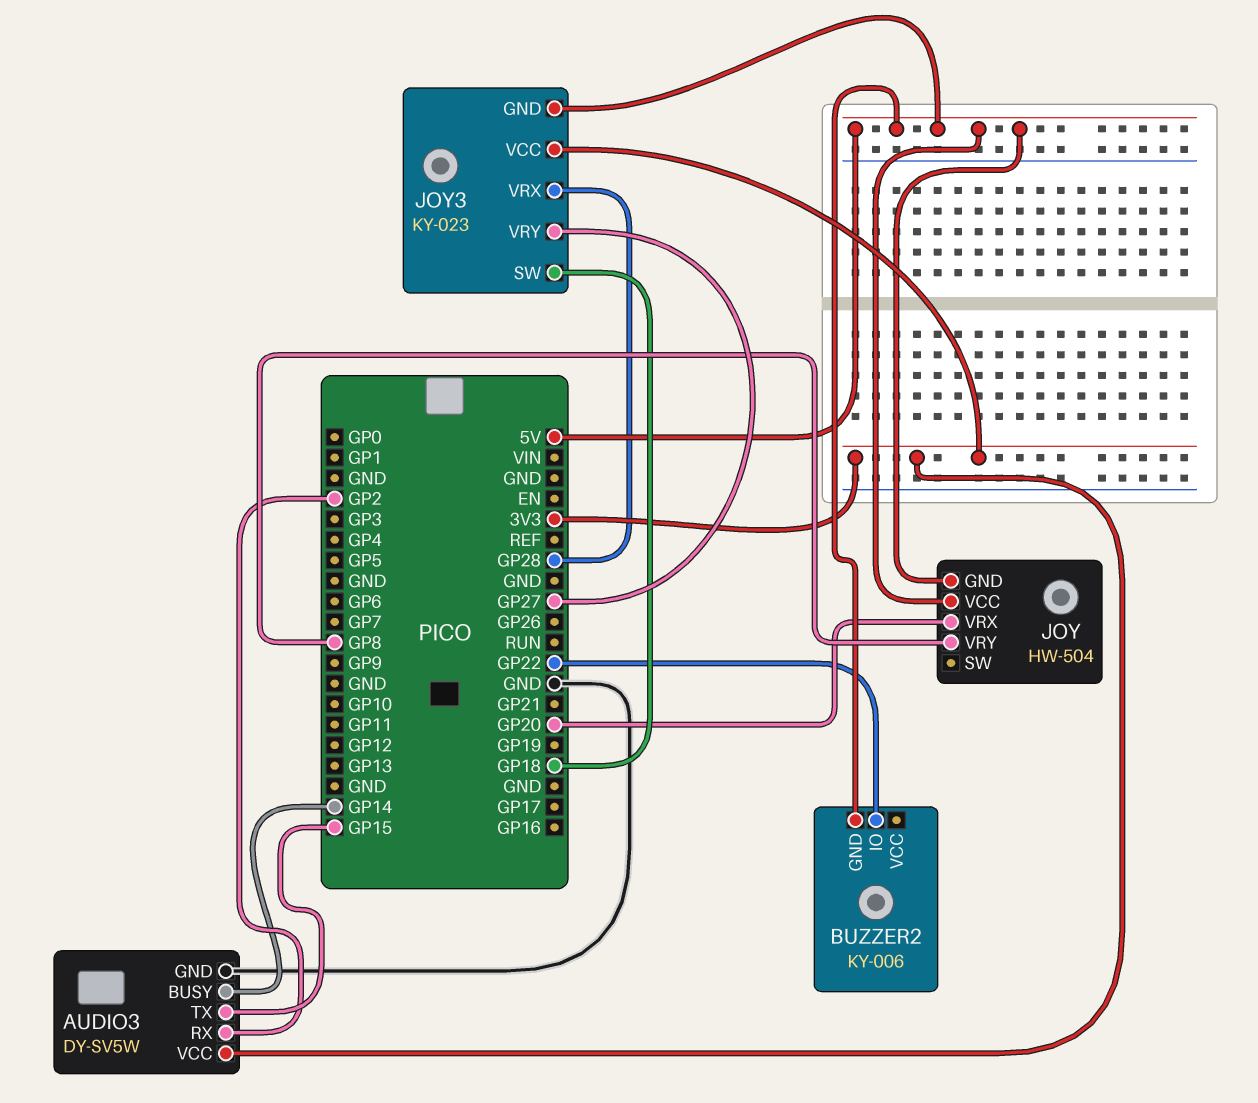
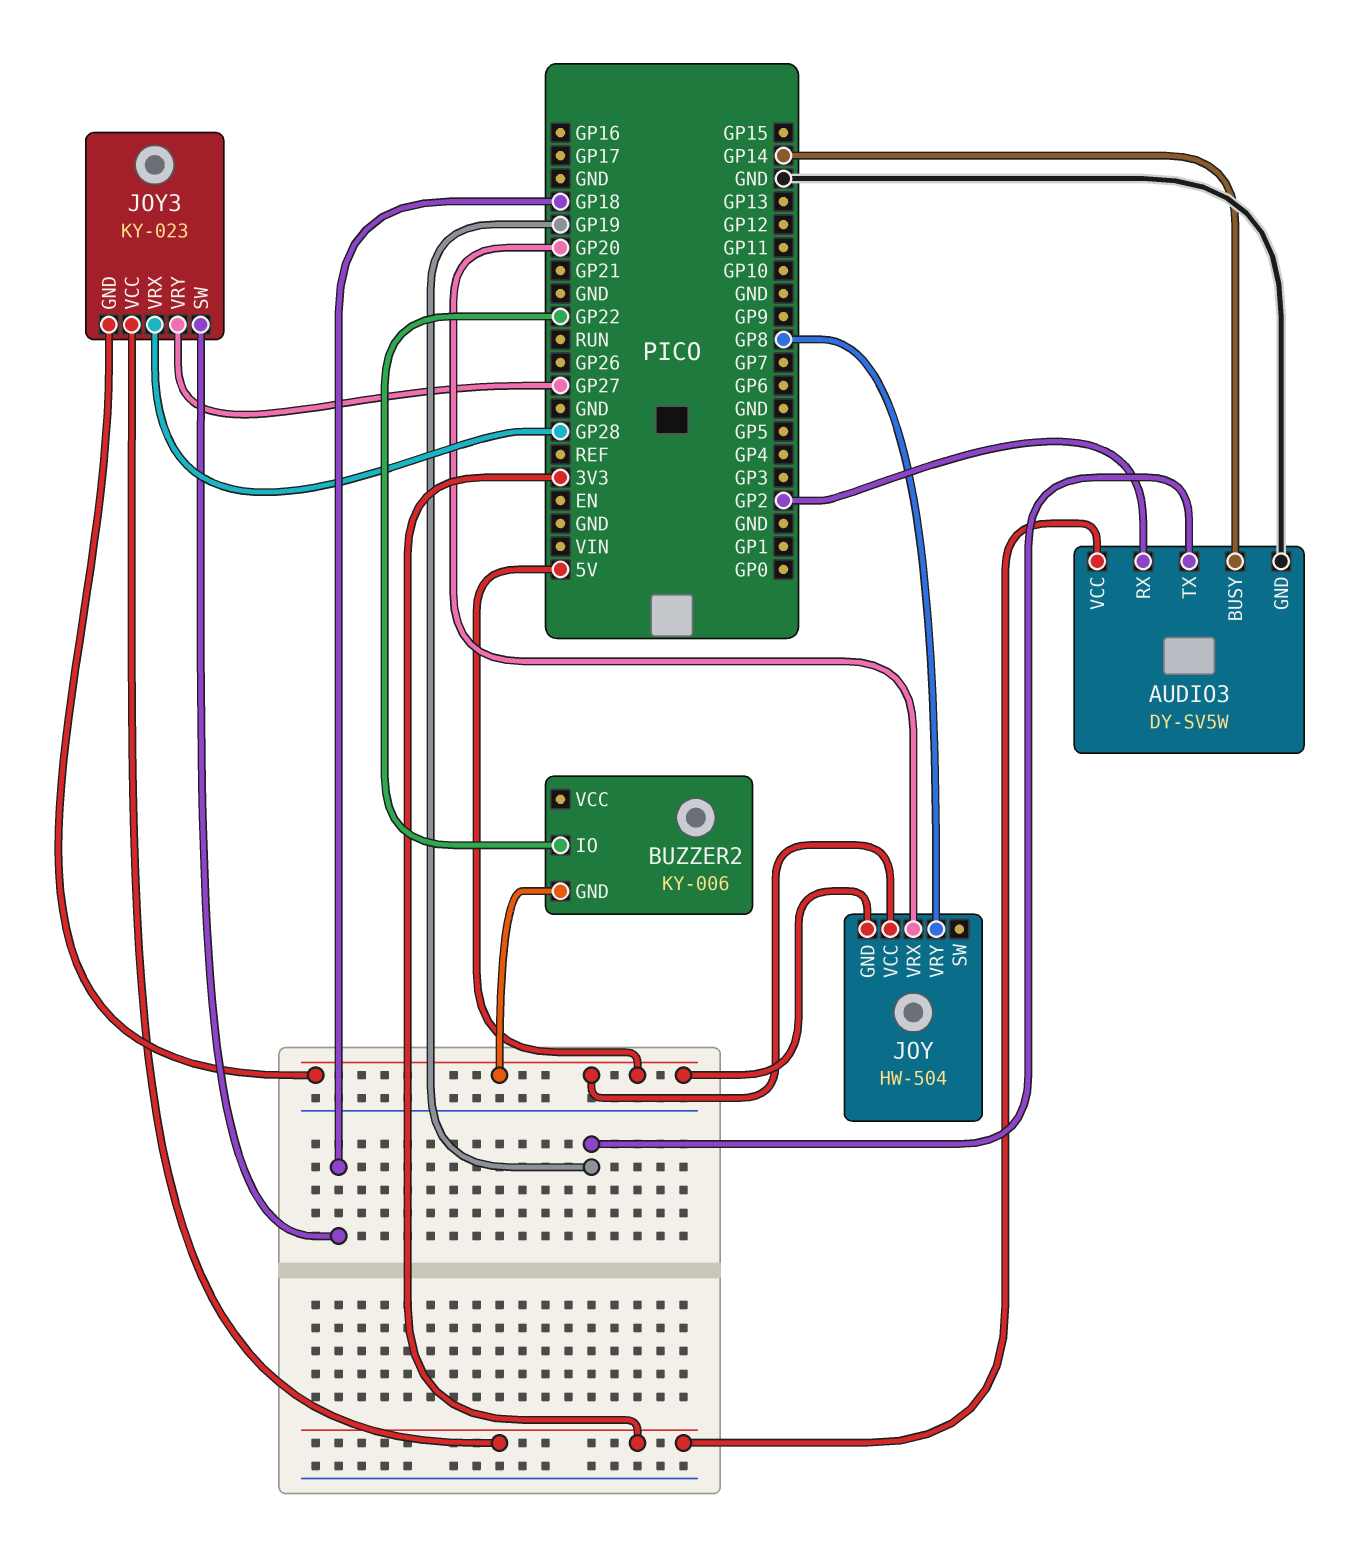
AUDIO3 pin TX: GP15 -> GP19

